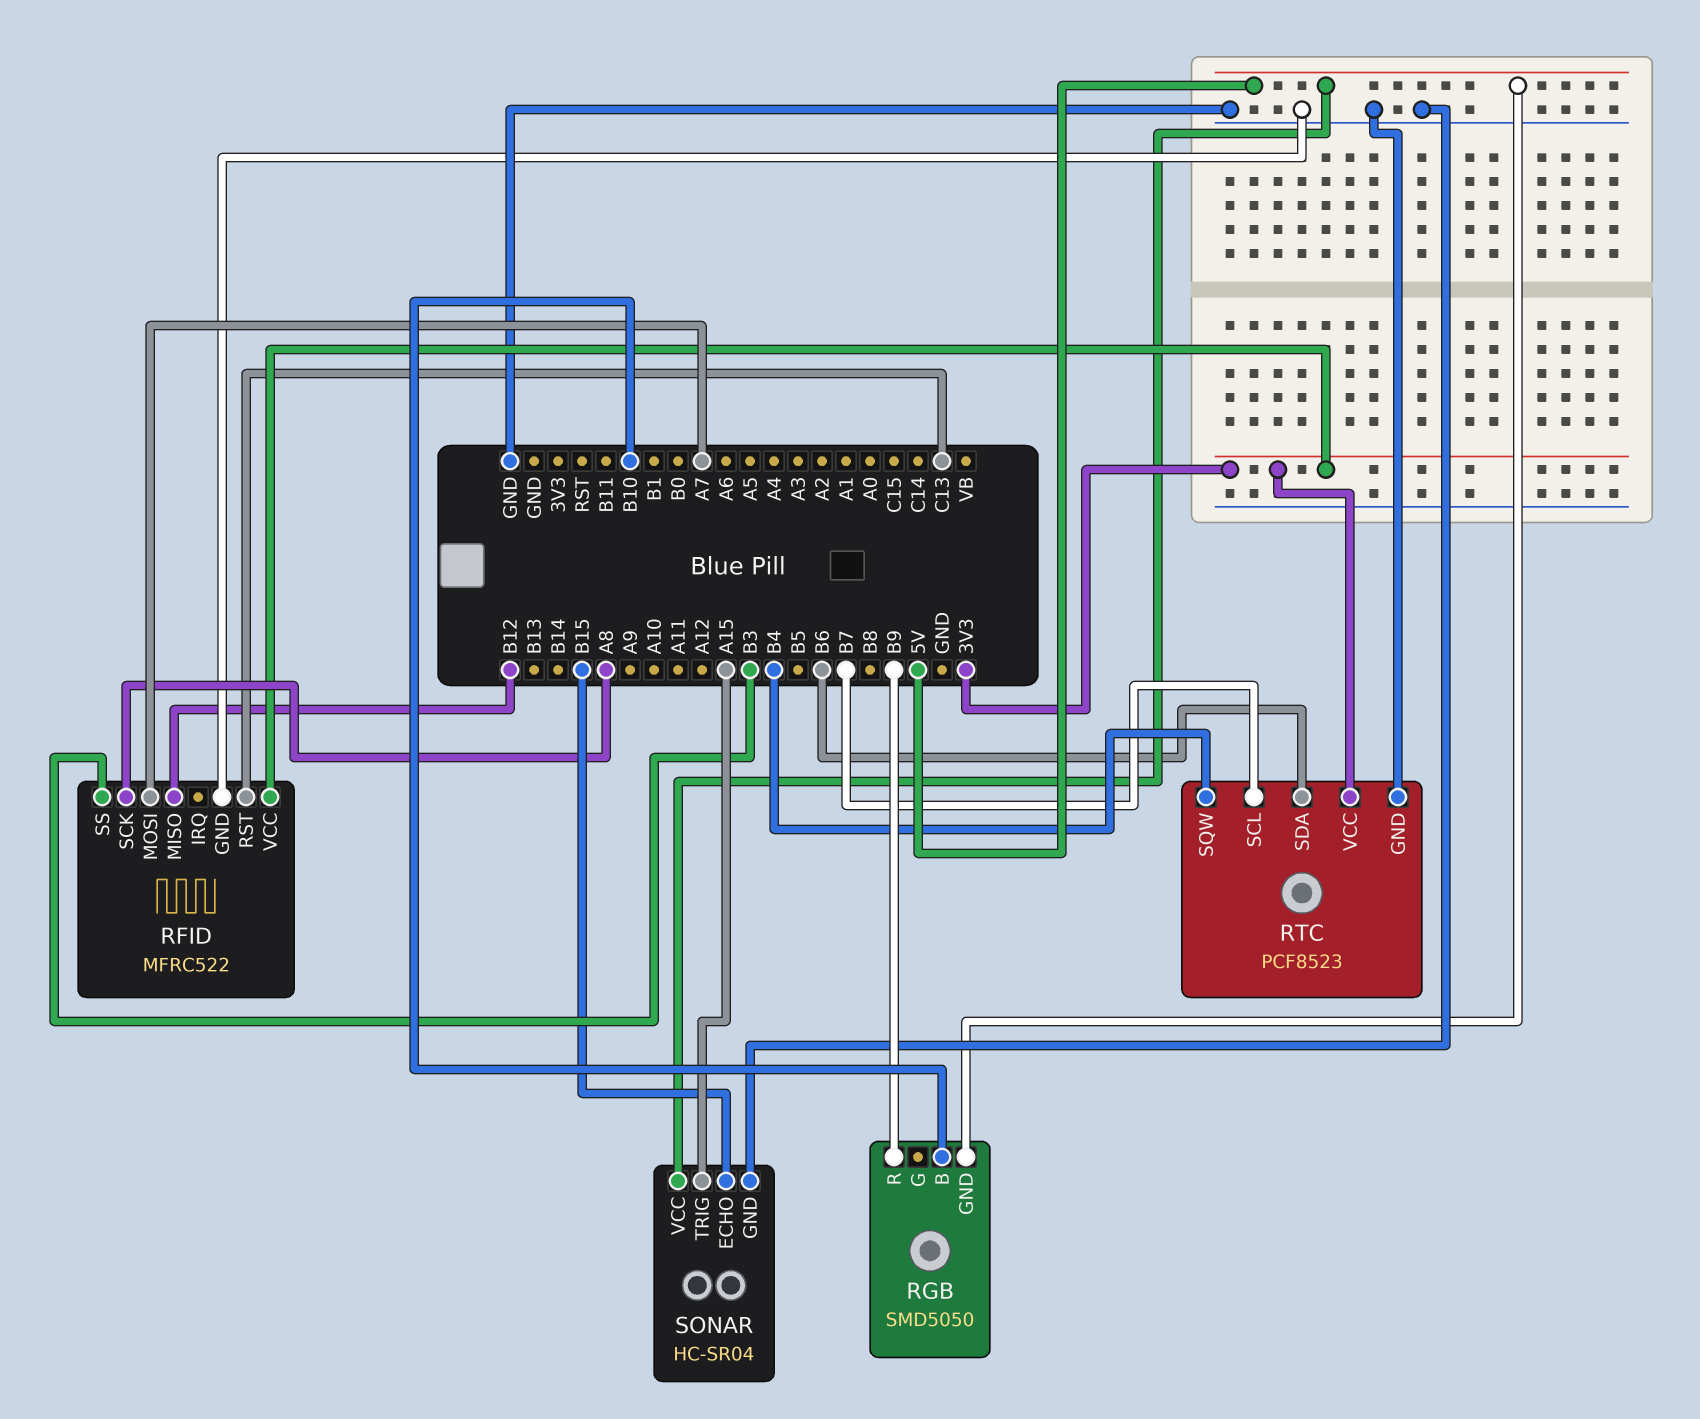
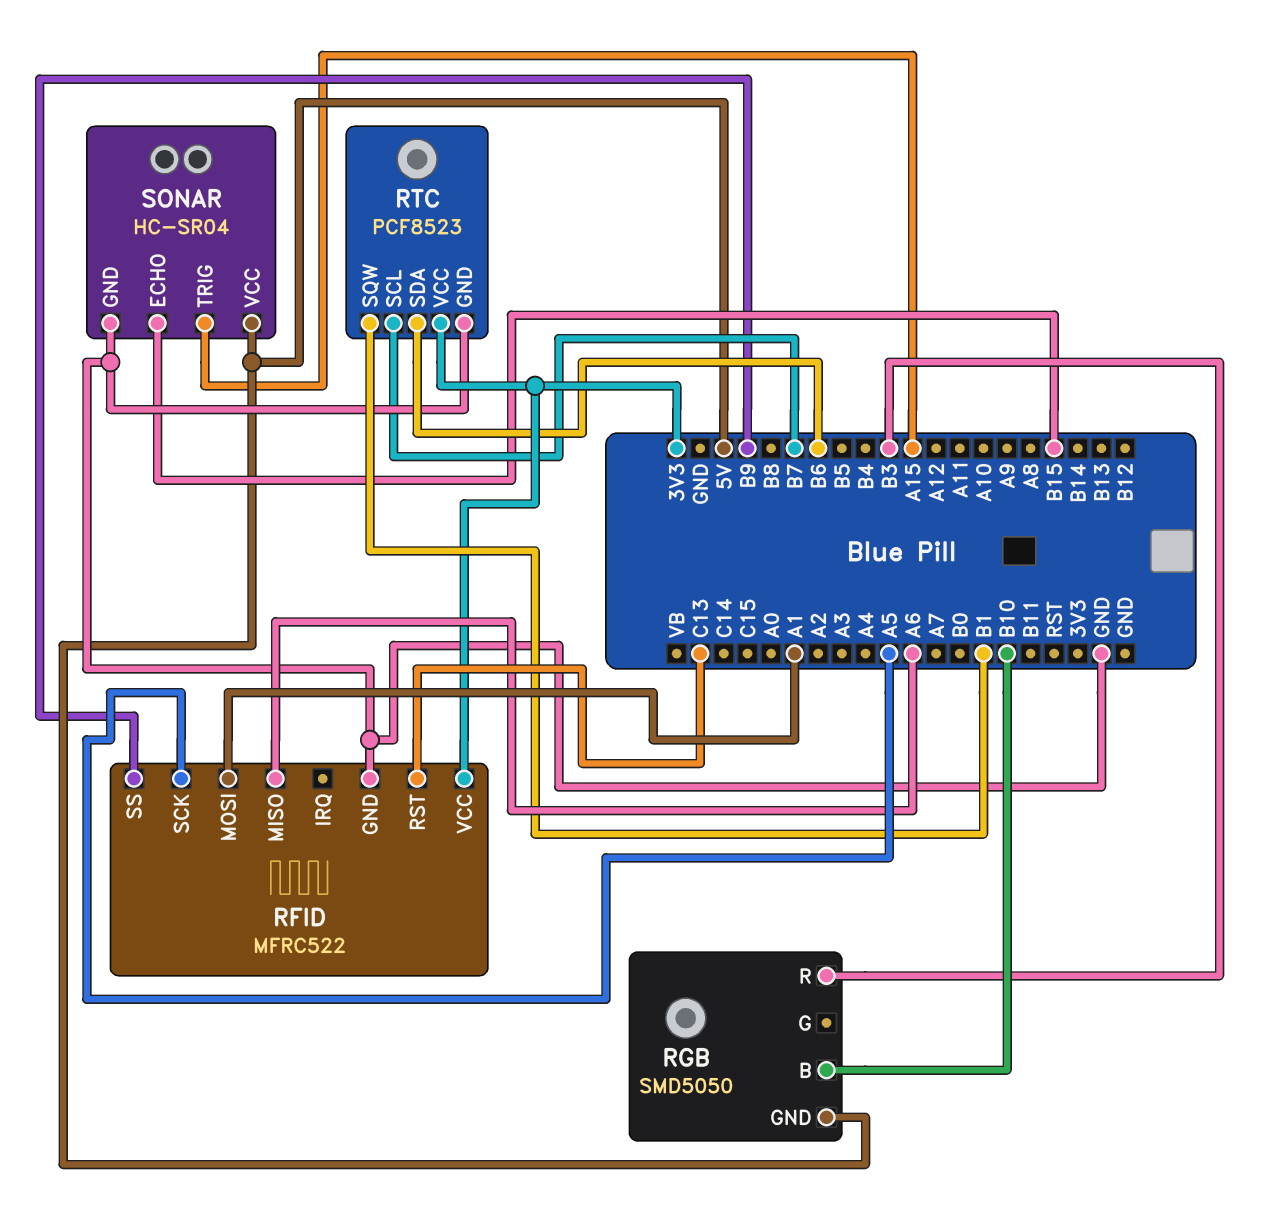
RFID pin MISO: B12 -> A6
RFID pin MOSI: A7 -> A1
RFID pin SCK: A8 -> A5
RFID pin SS: B3 -> B9
RGB pin R: B9 -> B3
RTC pin SQW: B4 -> B1

